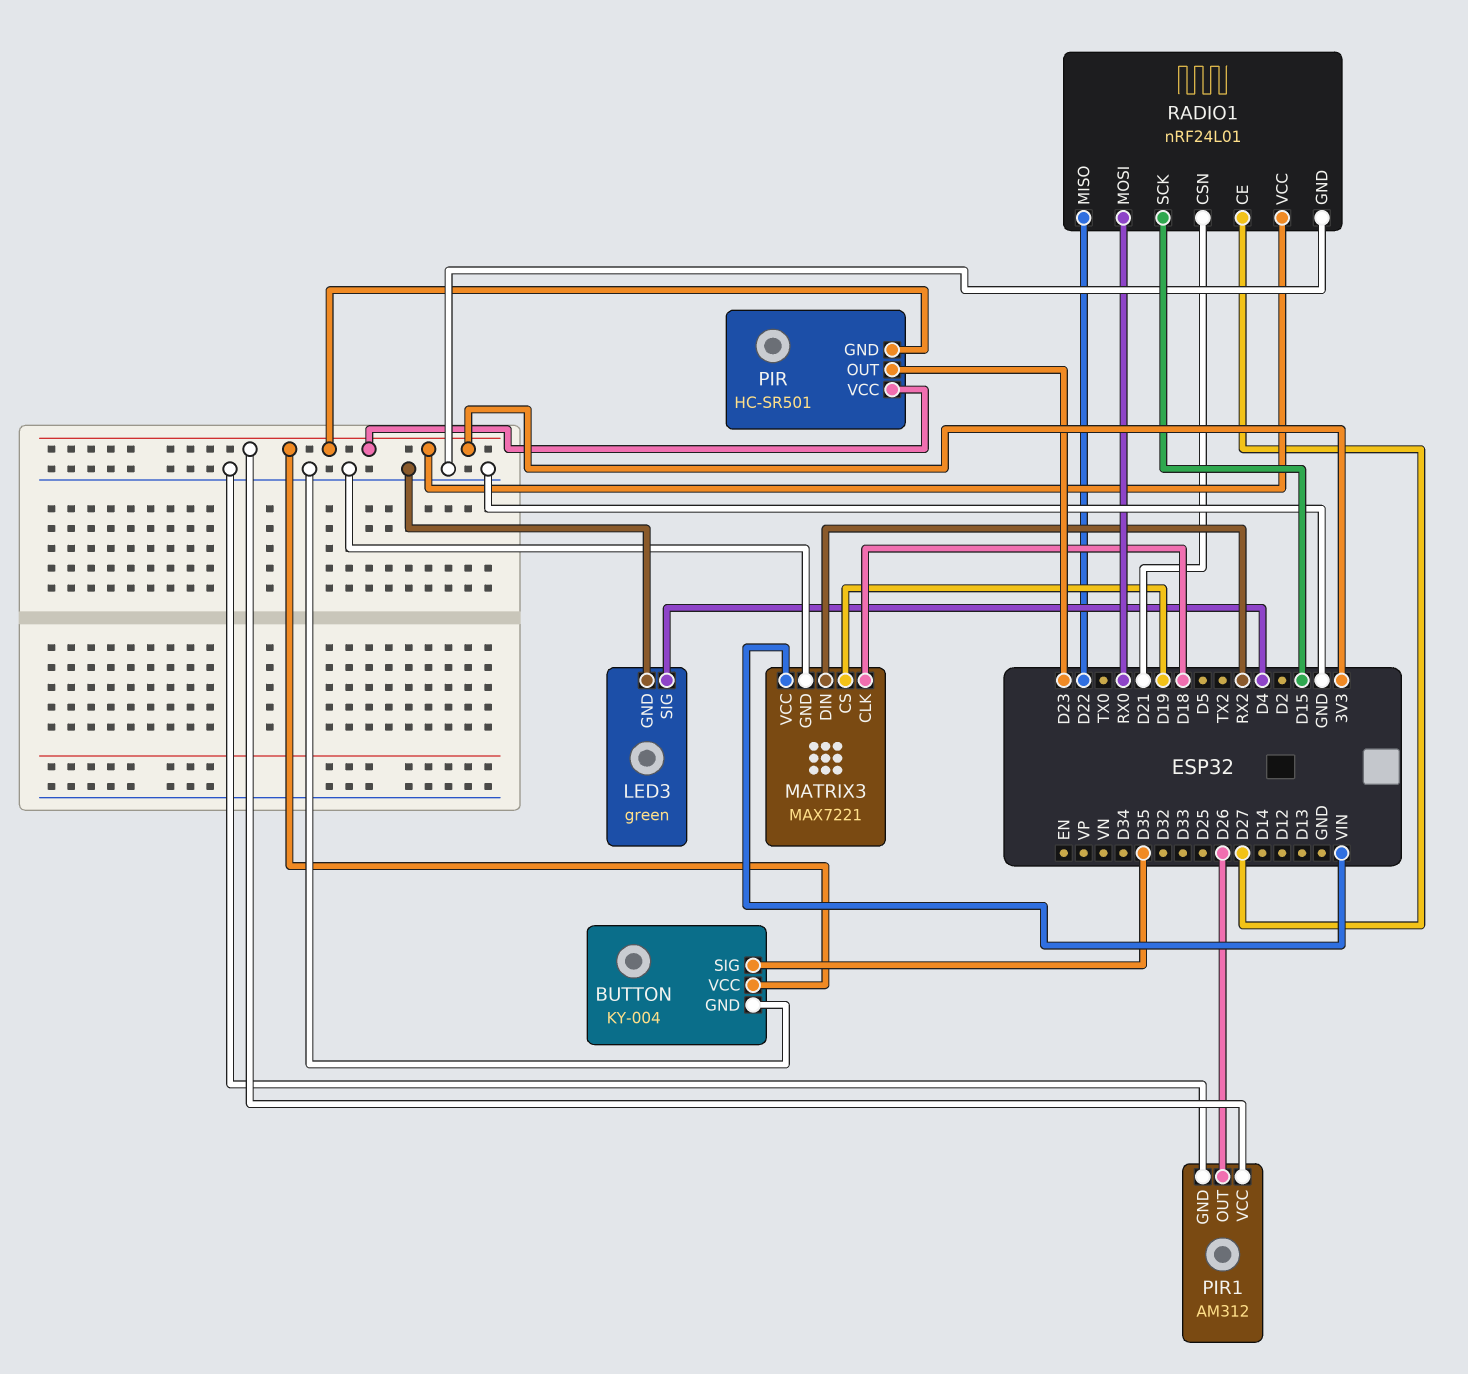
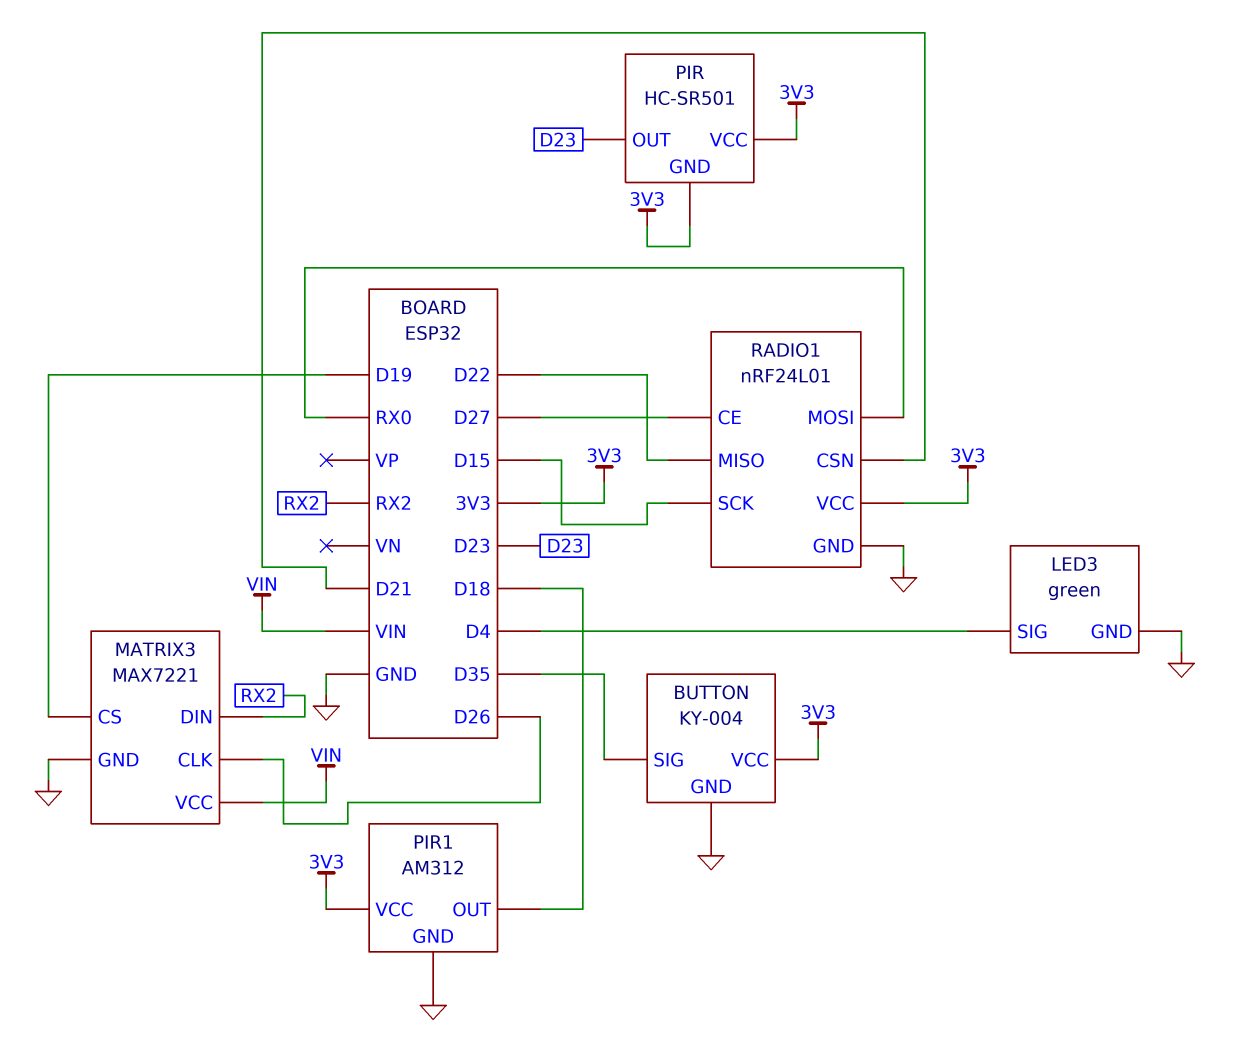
MATRIX3 pin CLK: D18 -> D26
PIR1 pin OUT: D26 -> D18

